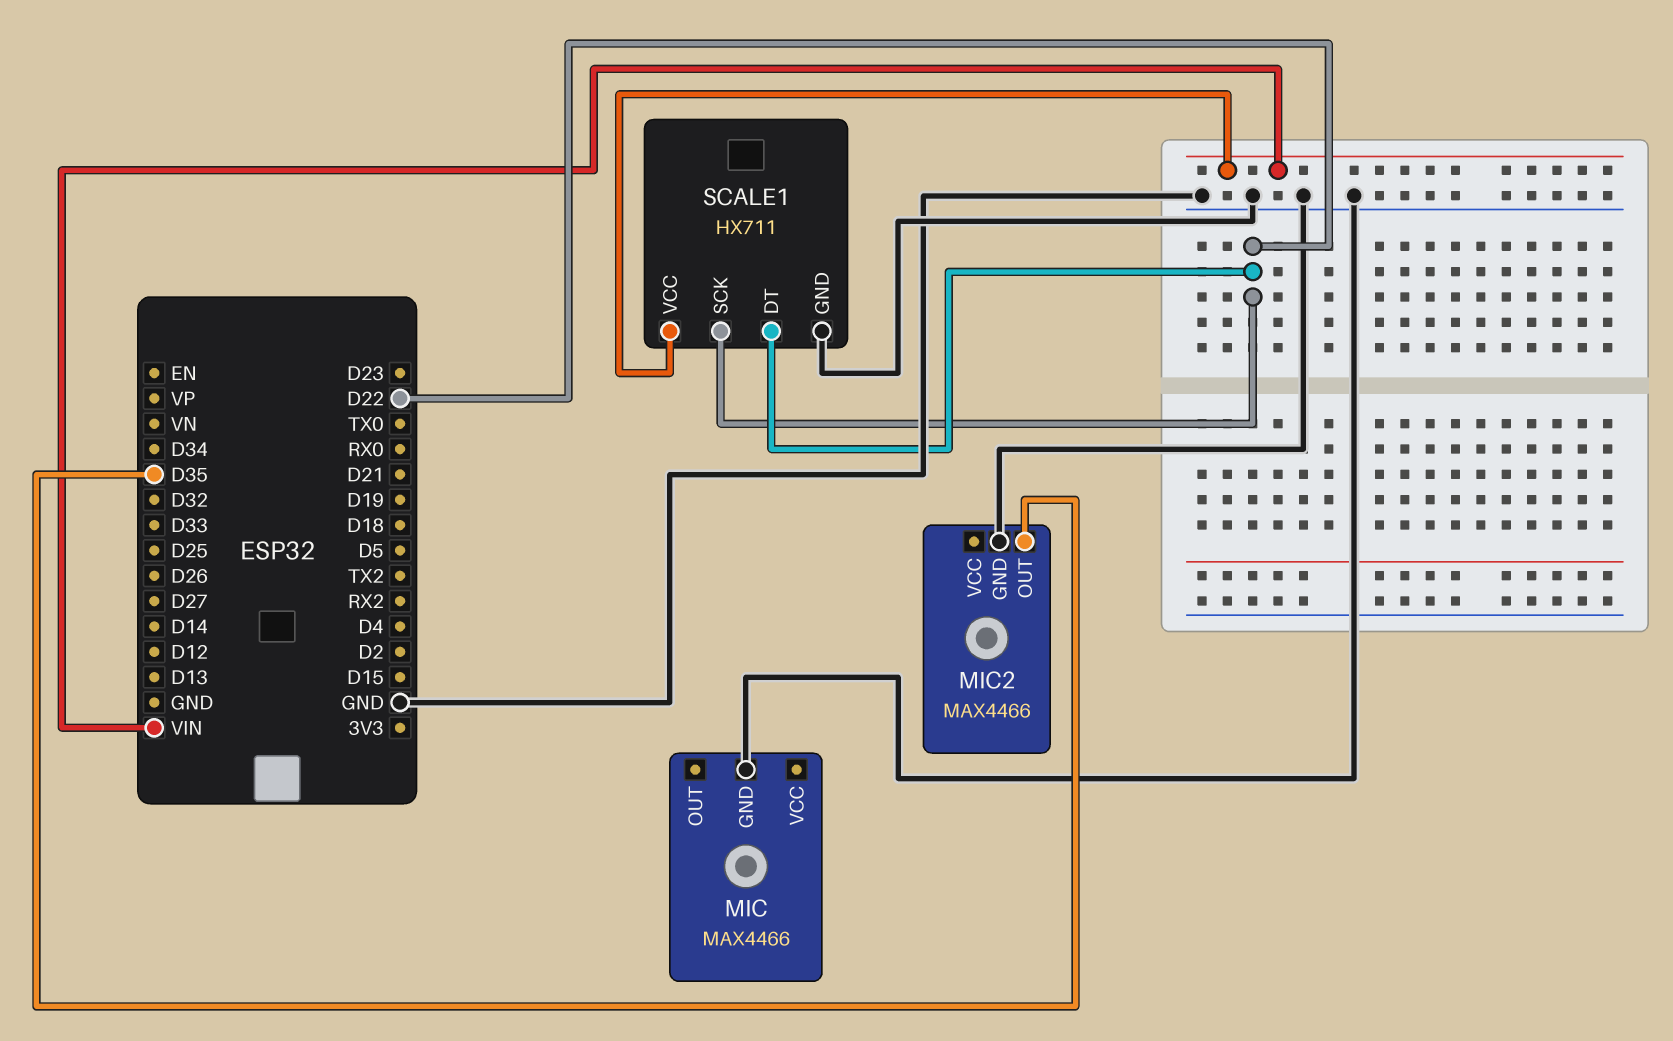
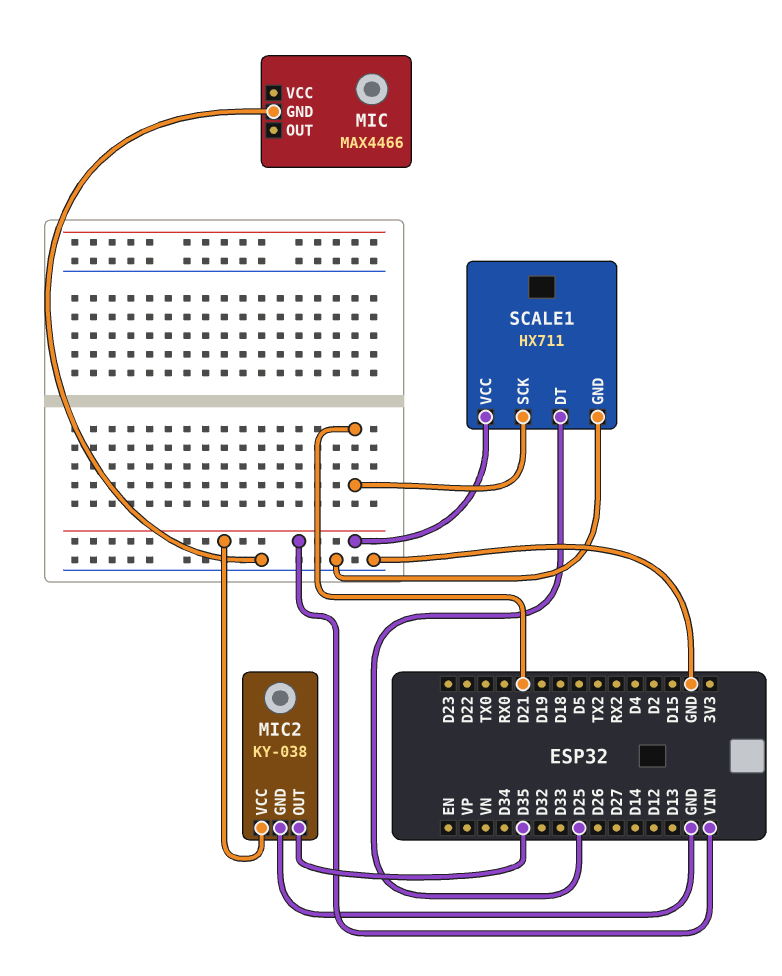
MIC2: MAX4466 -> KY-038
MIC2 pin VCC: none -> VIN
SCALE1 pin DT: D22 -> D25
SCALE1 pin SCK: D22 -> D21

